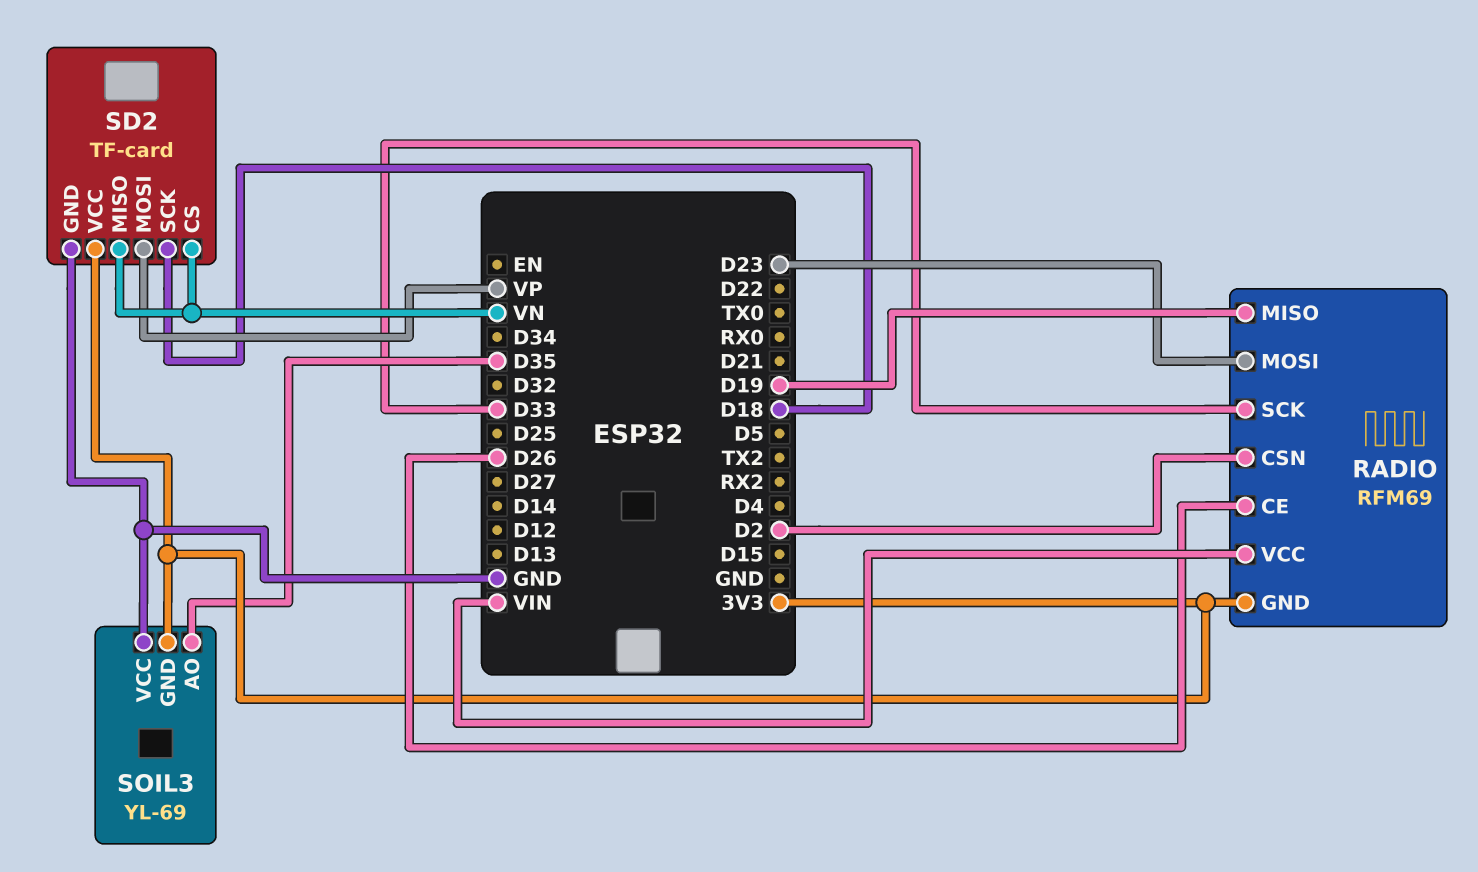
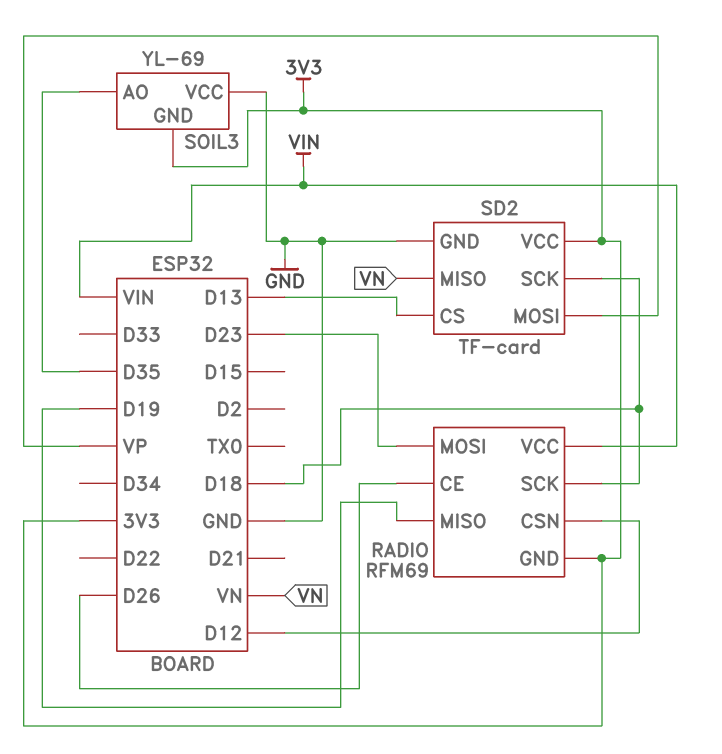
RADIO pin CSN: D2 -> D12
RADIO pin SCK: D33 -> D18
SD2 pin CS: VN -> D13

